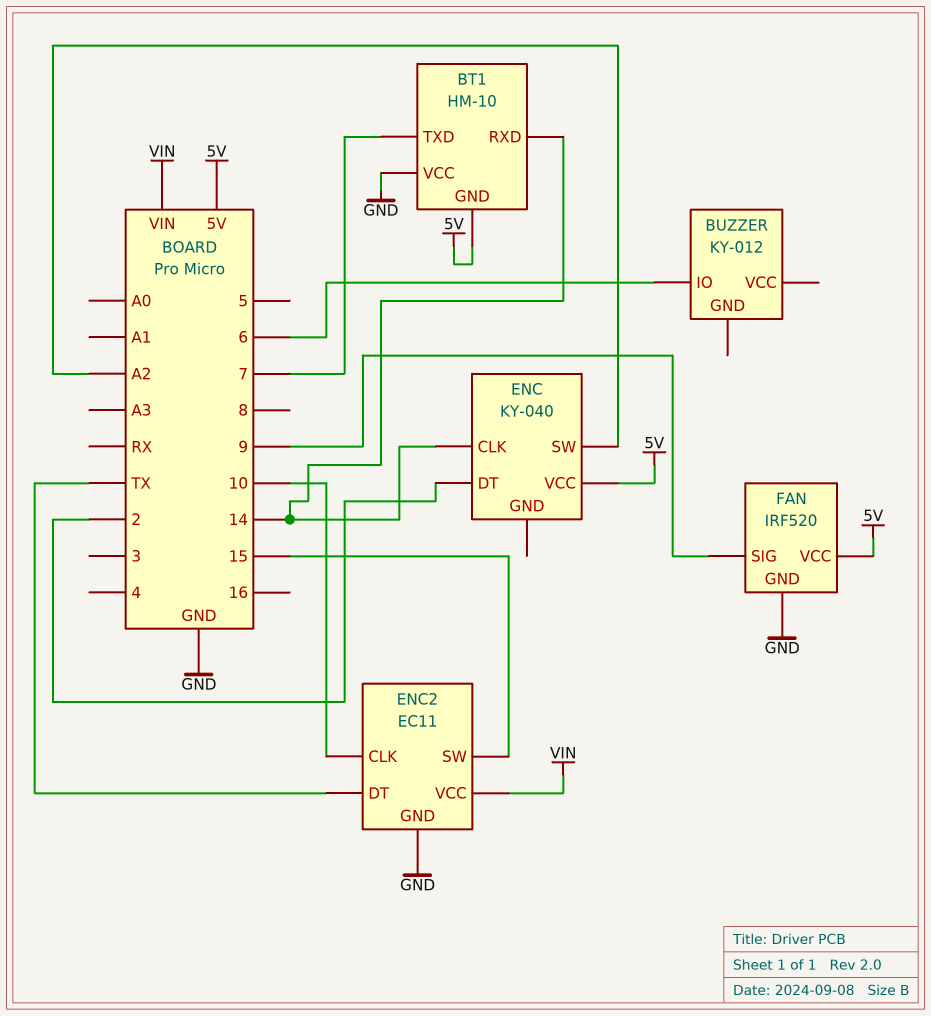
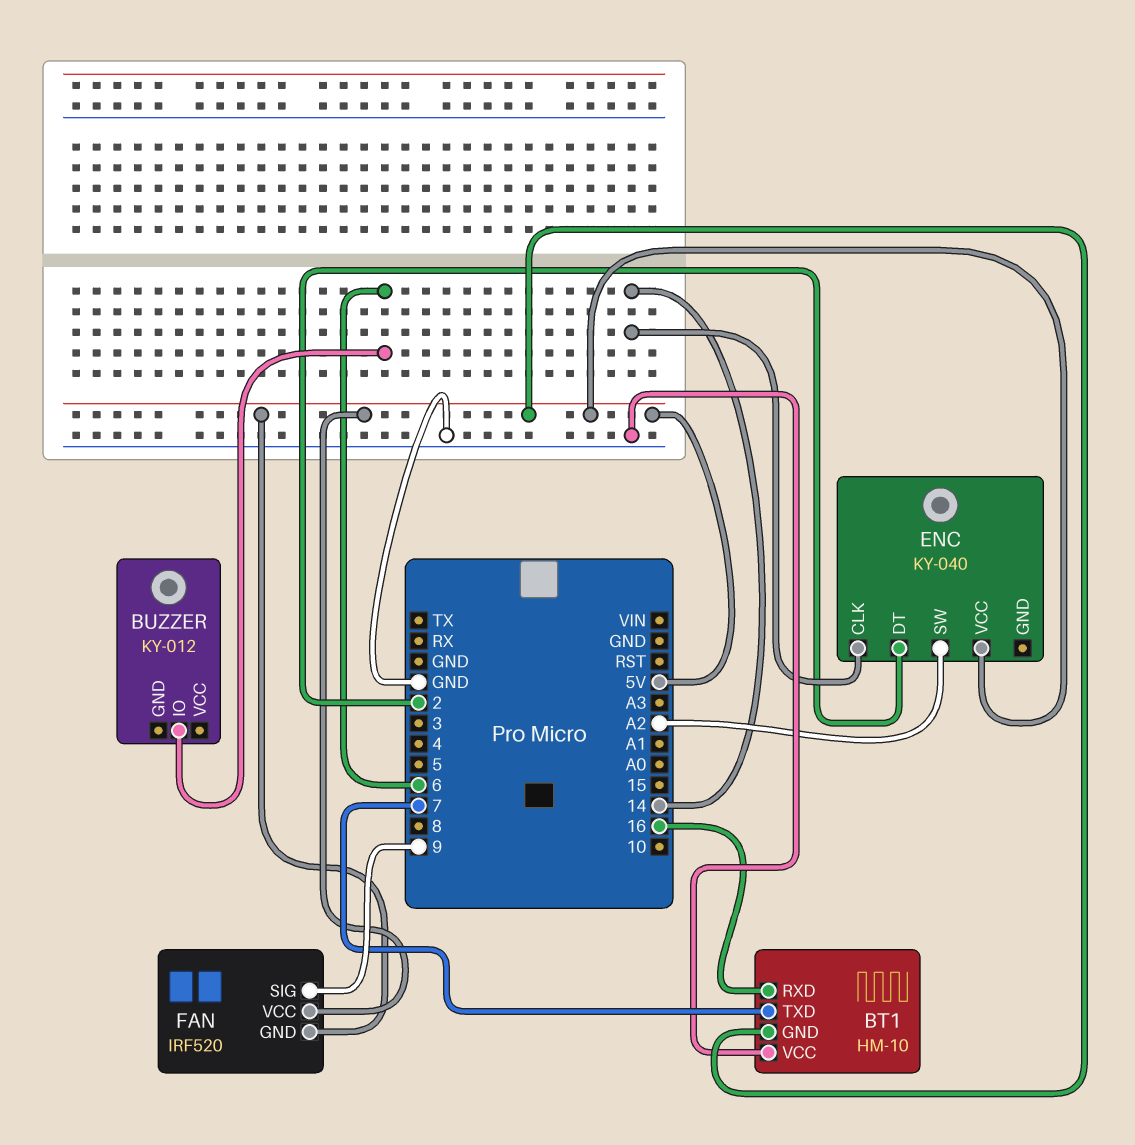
BT1 pin RXD: 14 -> 16
ENC2: EC11 -> none
ENC2 pin CLK: 10 -> none
ENC2 pin DT: TX -> none
ENC2 pin GND: GND -> none
ENC2 pin SW: 15 -> none
ENC2 pin VCC: VIN -> none
FAN pin GND: GND -> 5V

